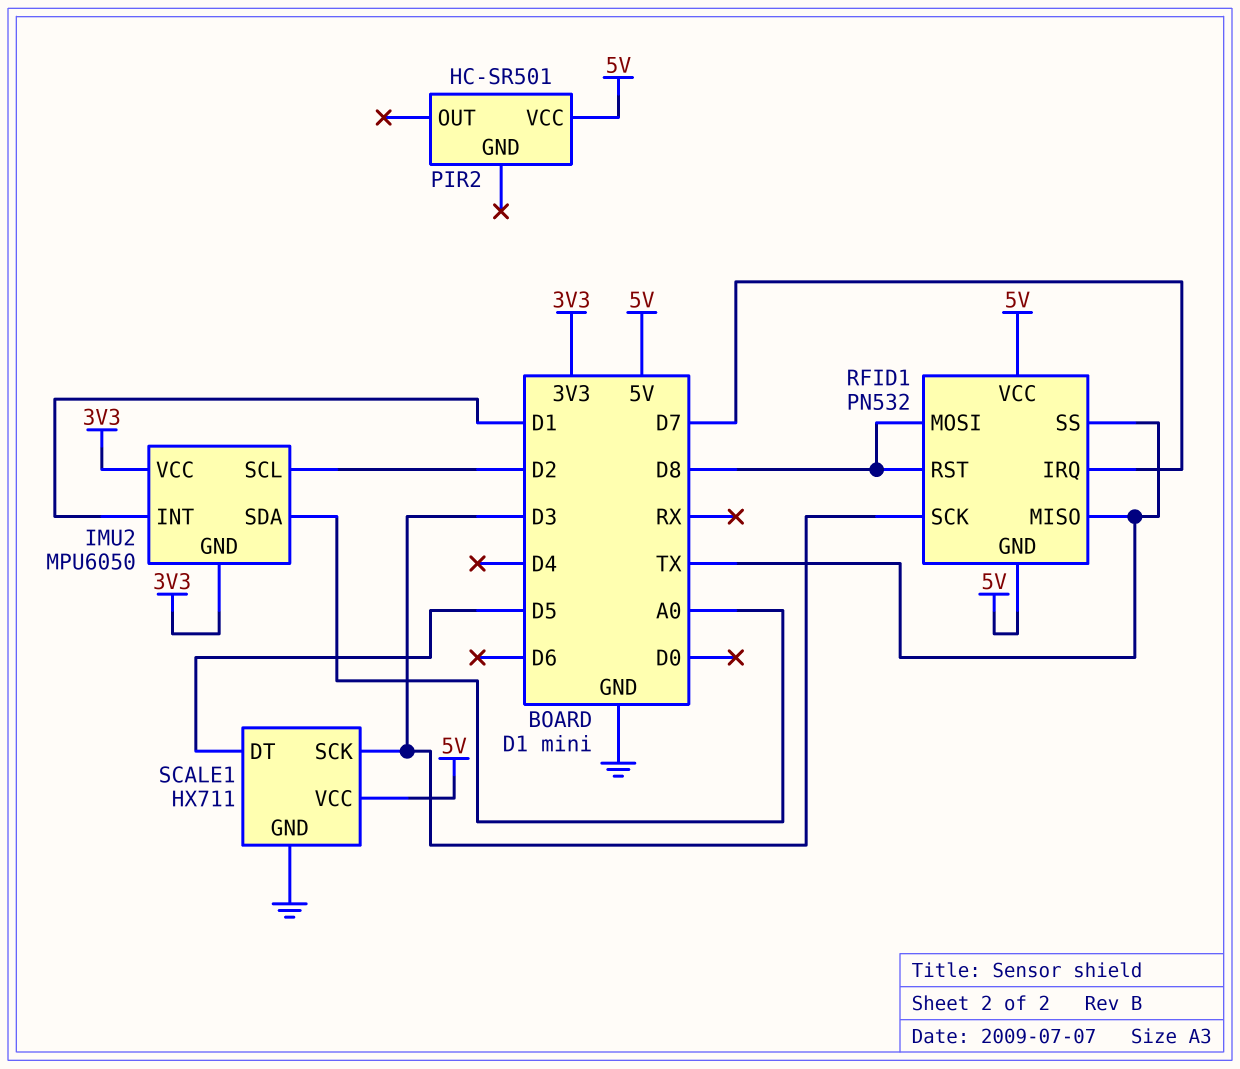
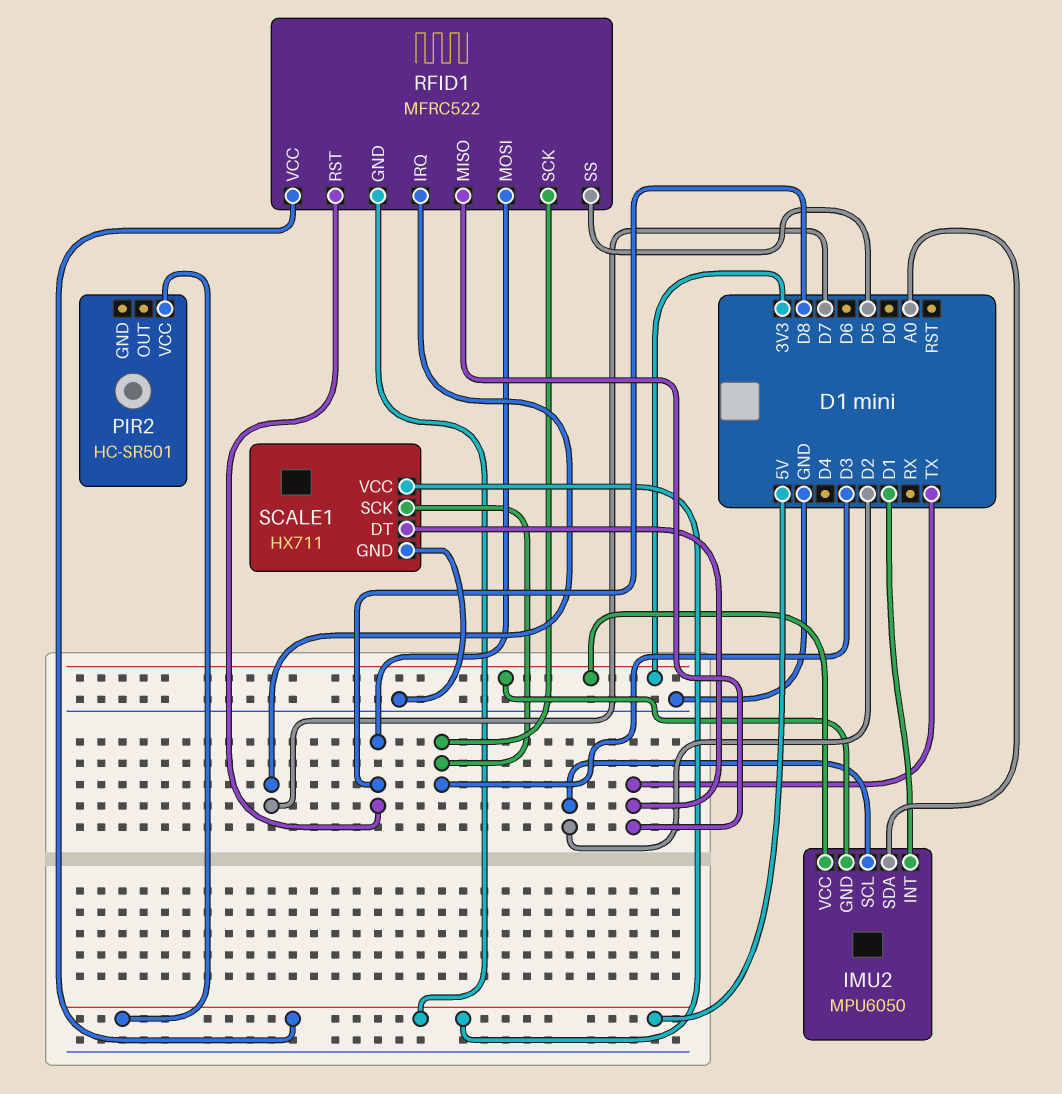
RFID1: PN532 -> MFRC522
RFID1 pin SS: TX -> D5
SCALE1 pin DT: D5 -> TX

